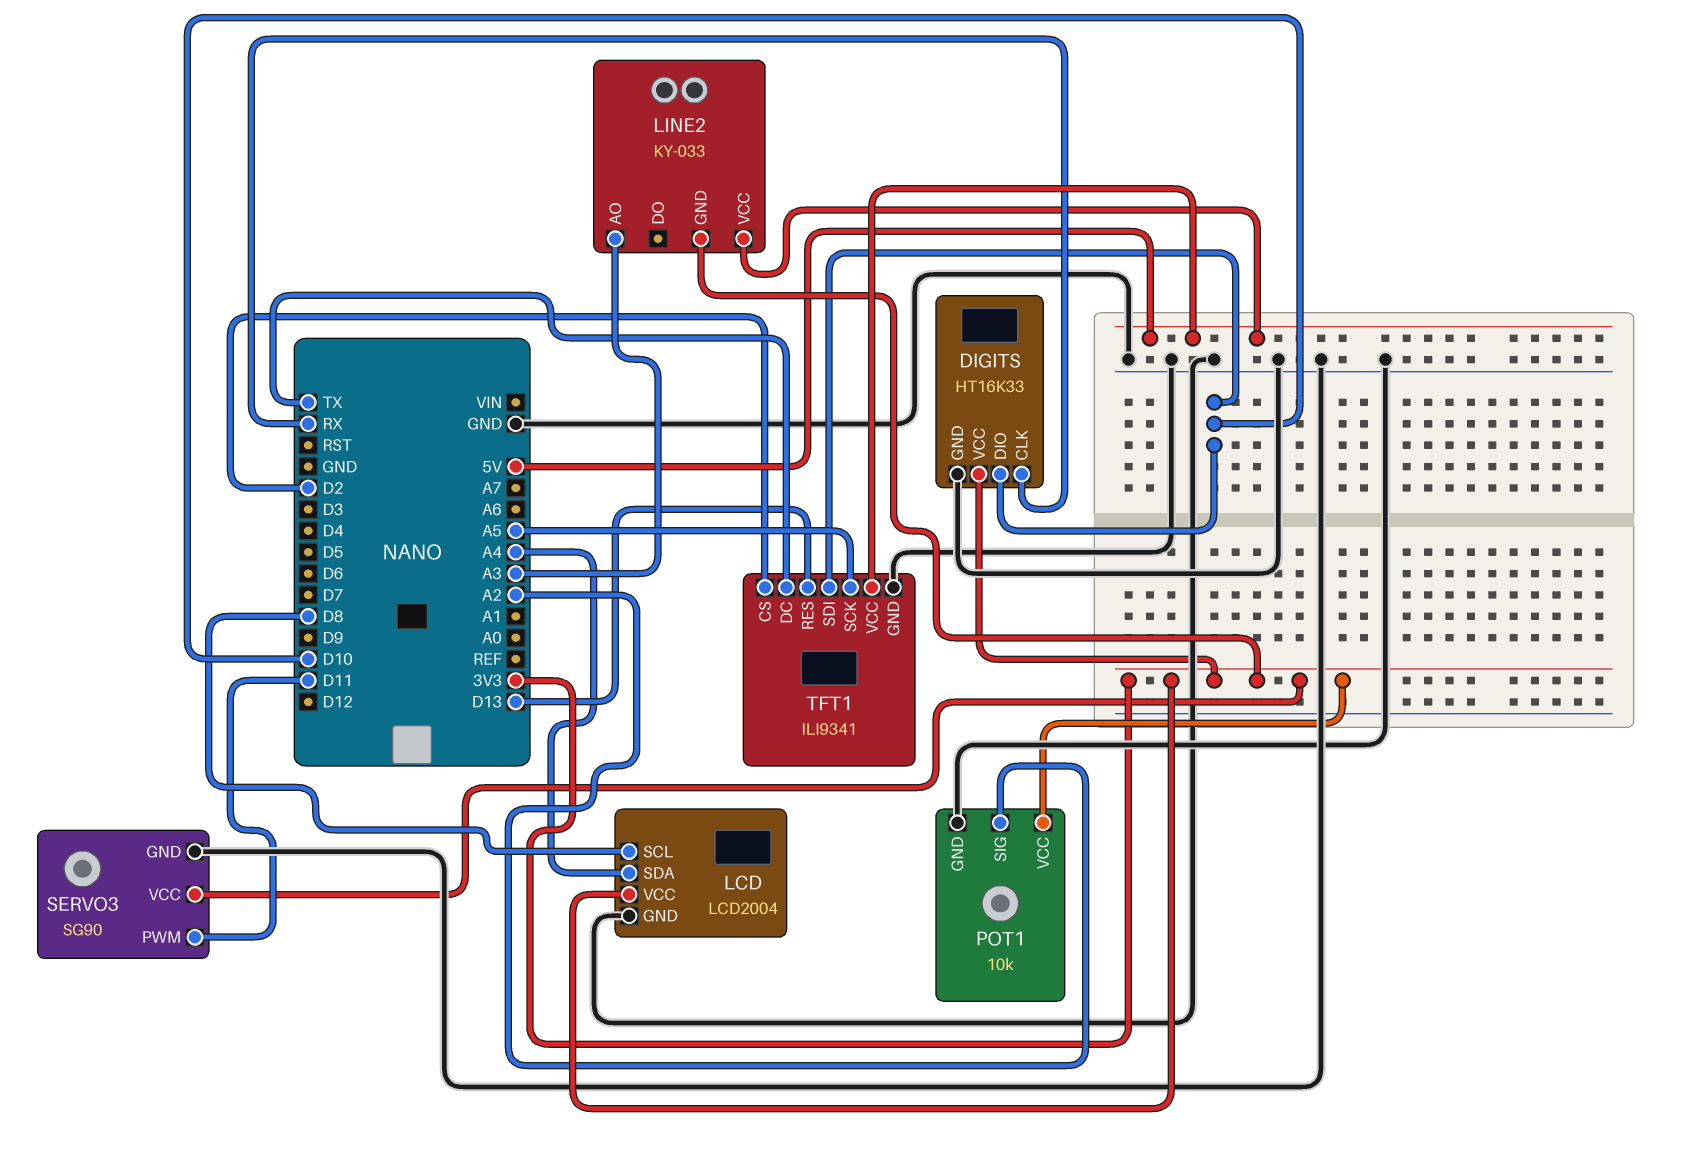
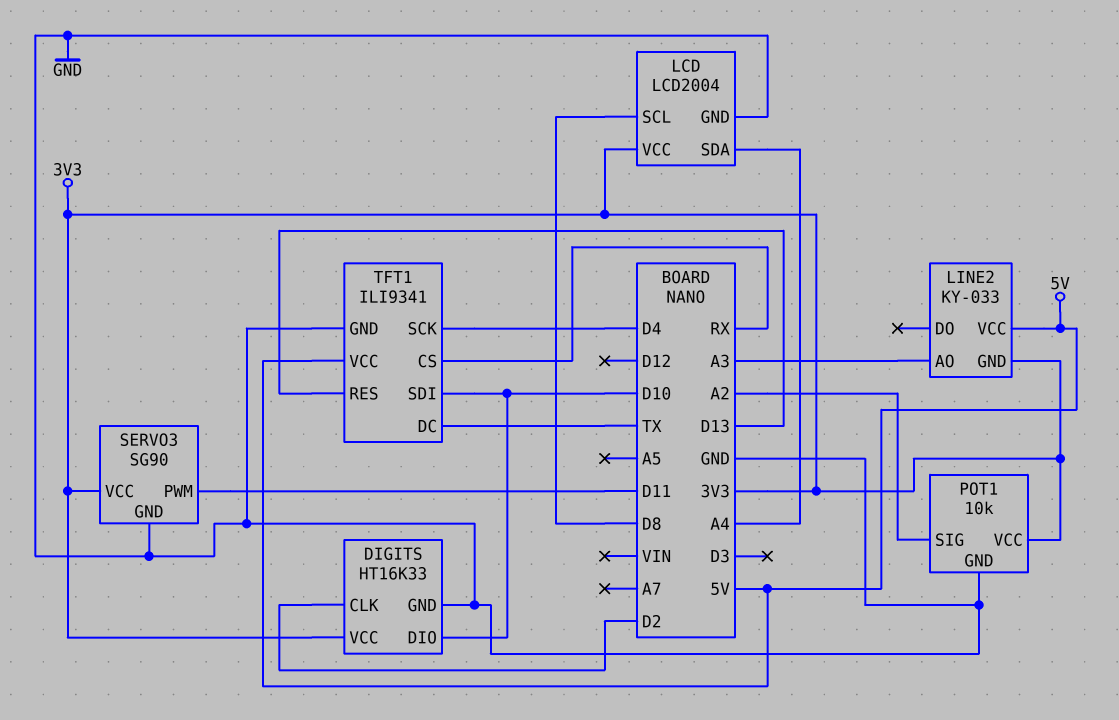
DIGITS pin CLK: RX -> D2
TFT1 pin CS: D2 -> RX
TFT1 pin SCK: A5 -> D4

